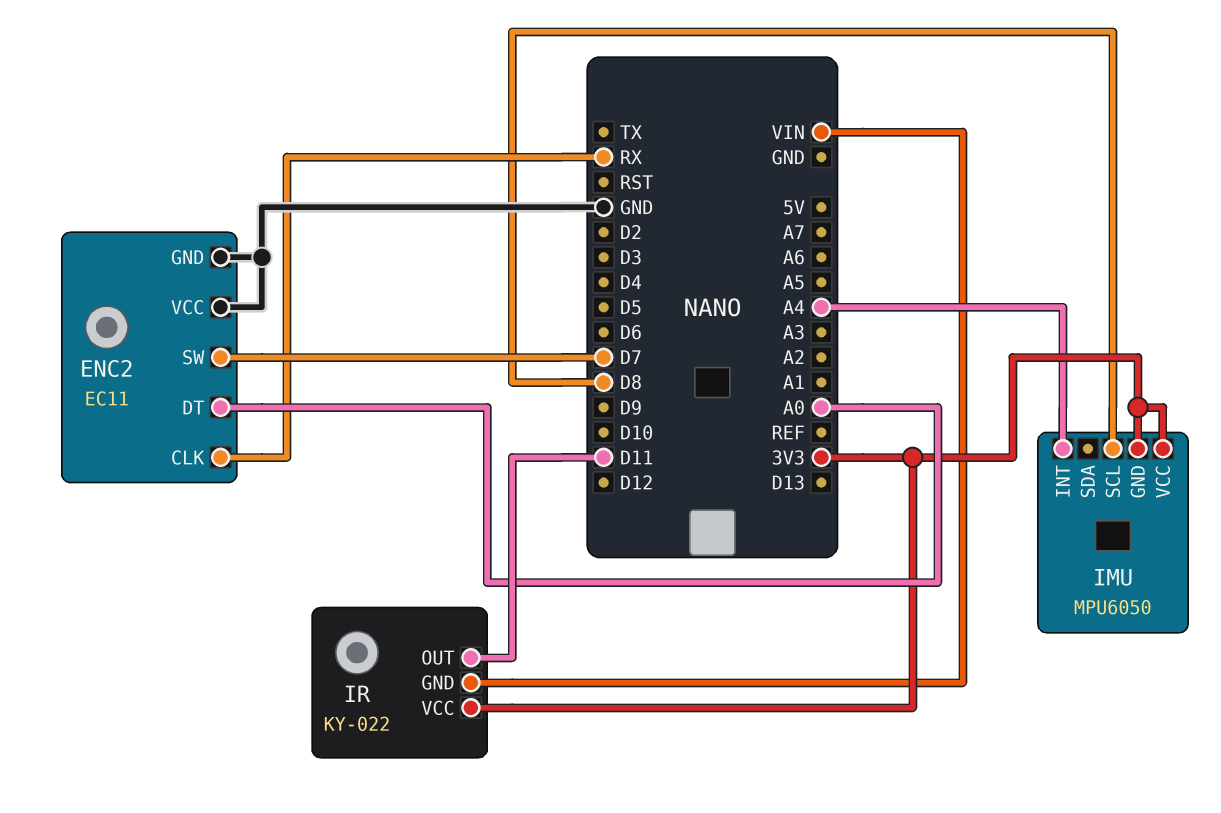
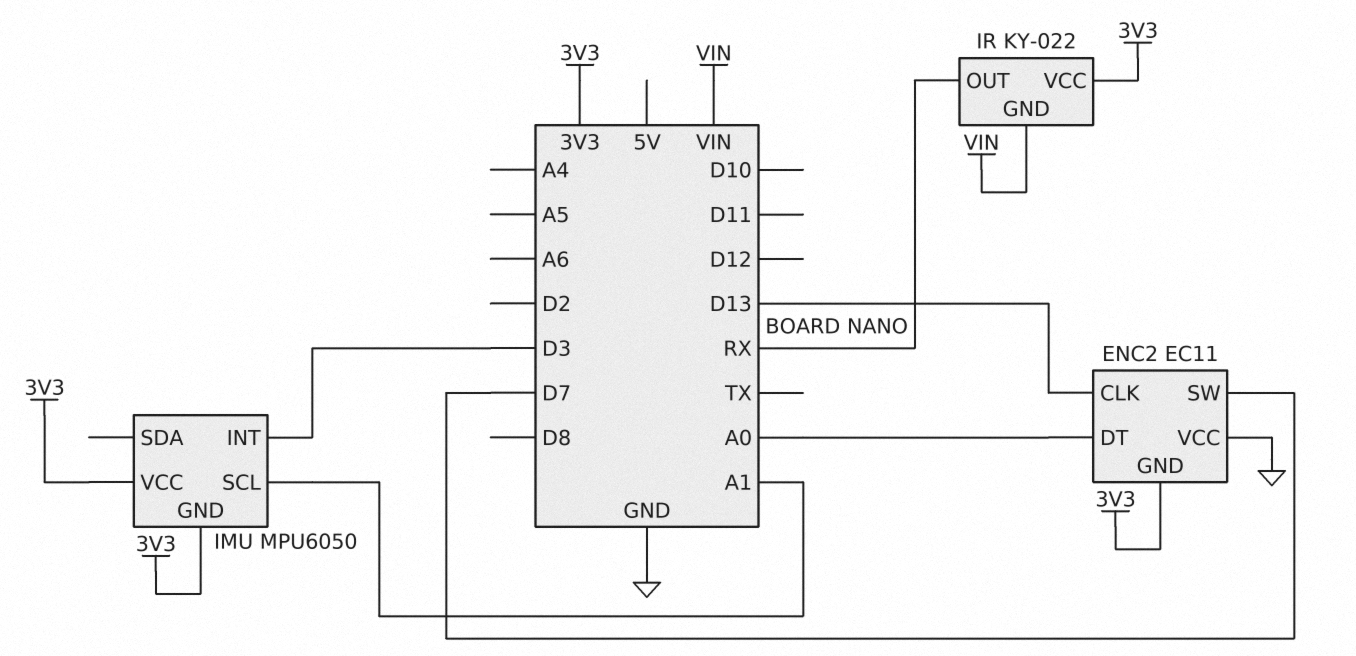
ENC2 pin CLK: RX -> D13
ENC2 pin GND: GND -> 3V3
IMU pin INT: A4 -> D3
IMU pin SCL: D8 -> A1
IR pin OUT: D11 -> RX

